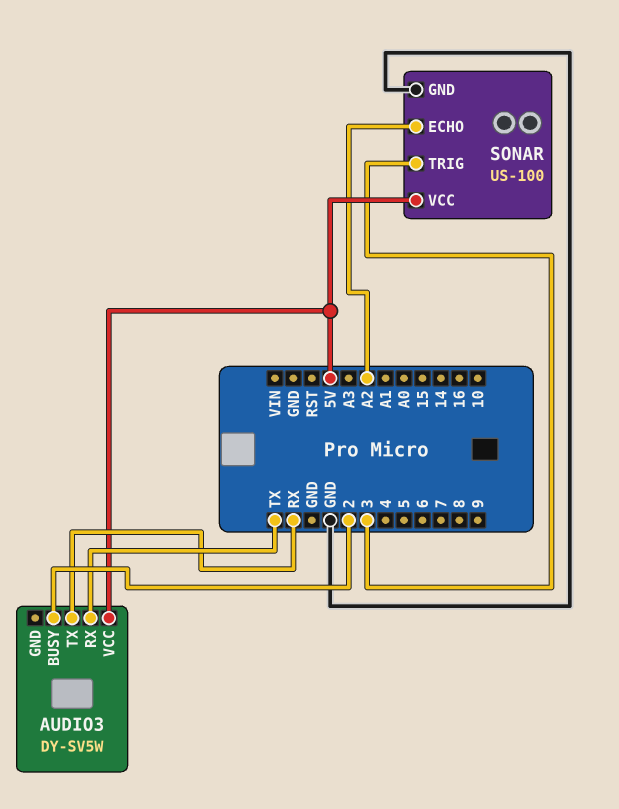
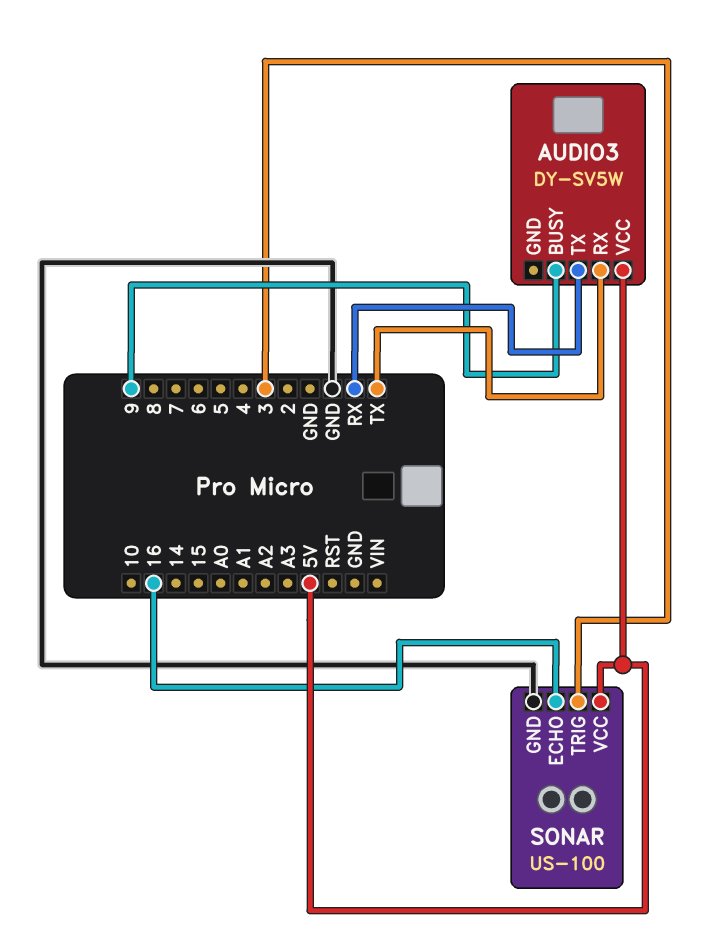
AUDIO3 pin BUSY: 2 -> 9
SONAR pin ECHO: A2 -> 16

